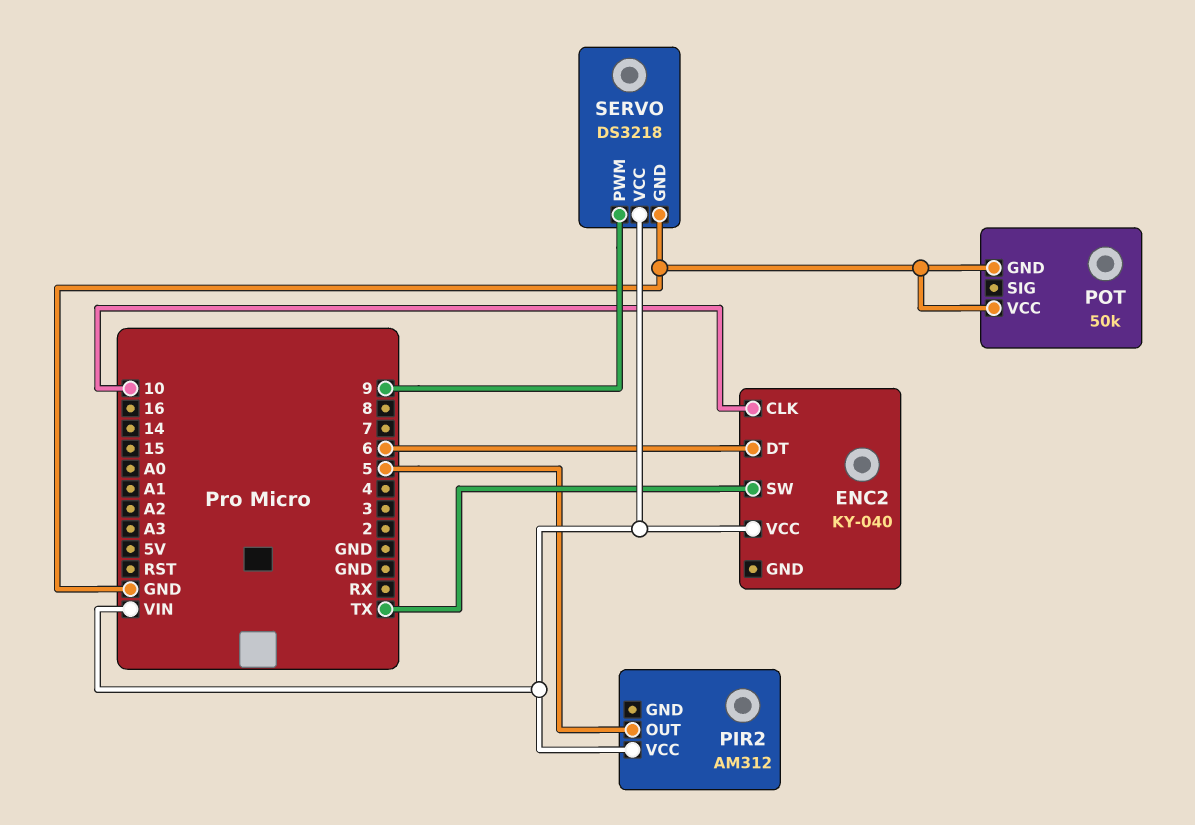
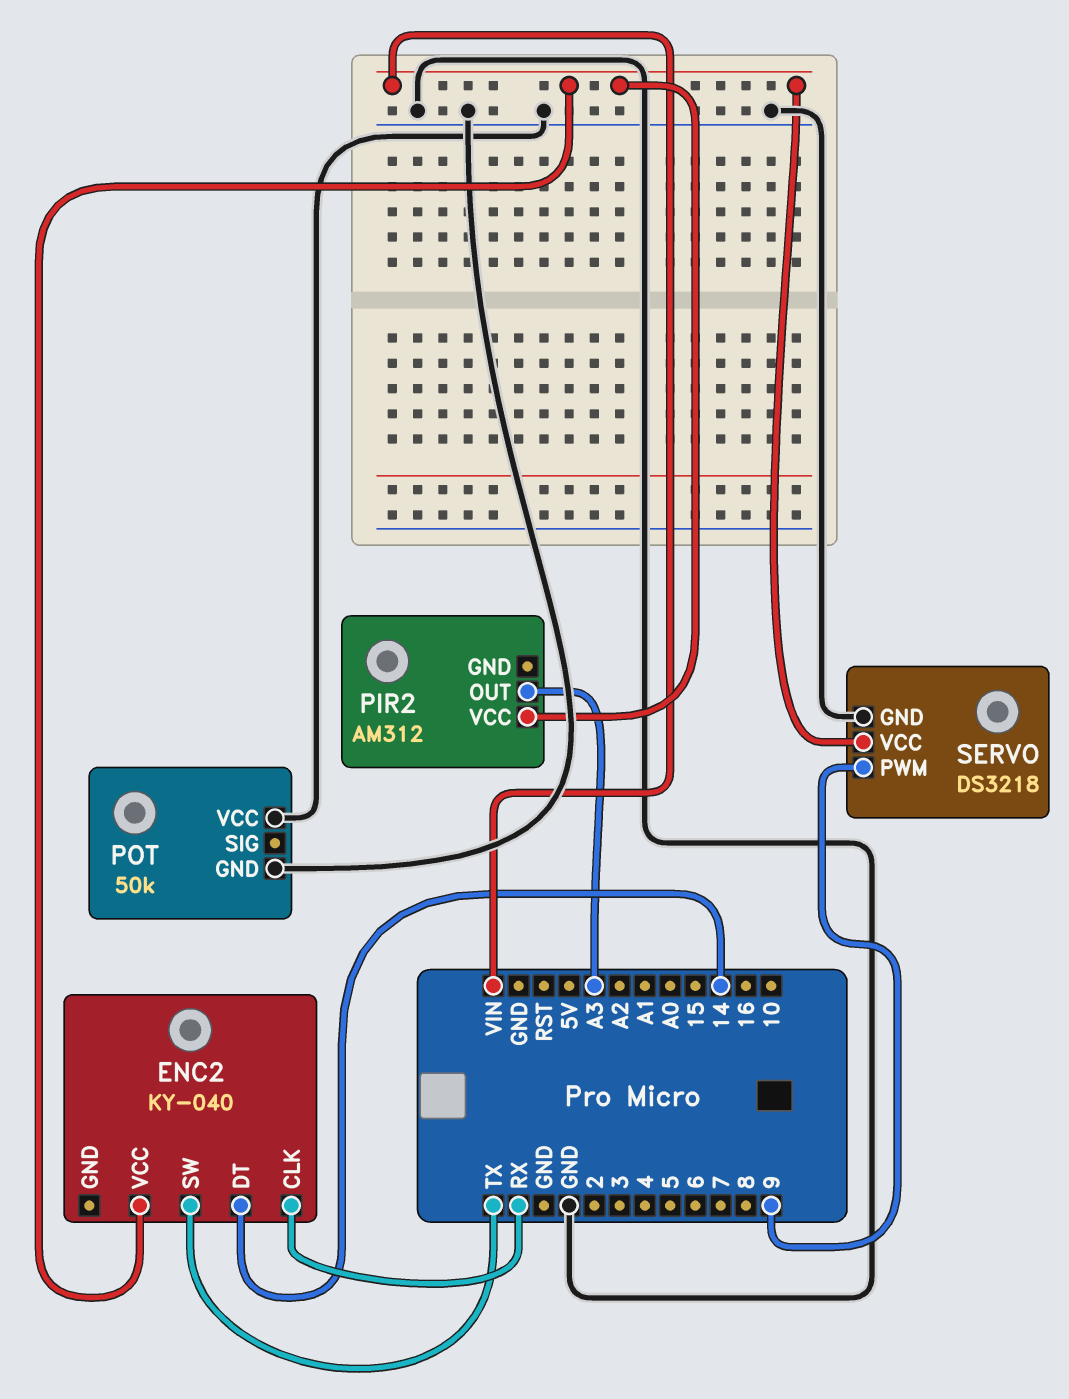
ENC2 pin CLK: 10 -> RX
ENC2 pin DT: 6 -> 14
PIR2 pin OUT: 5 -> A3

